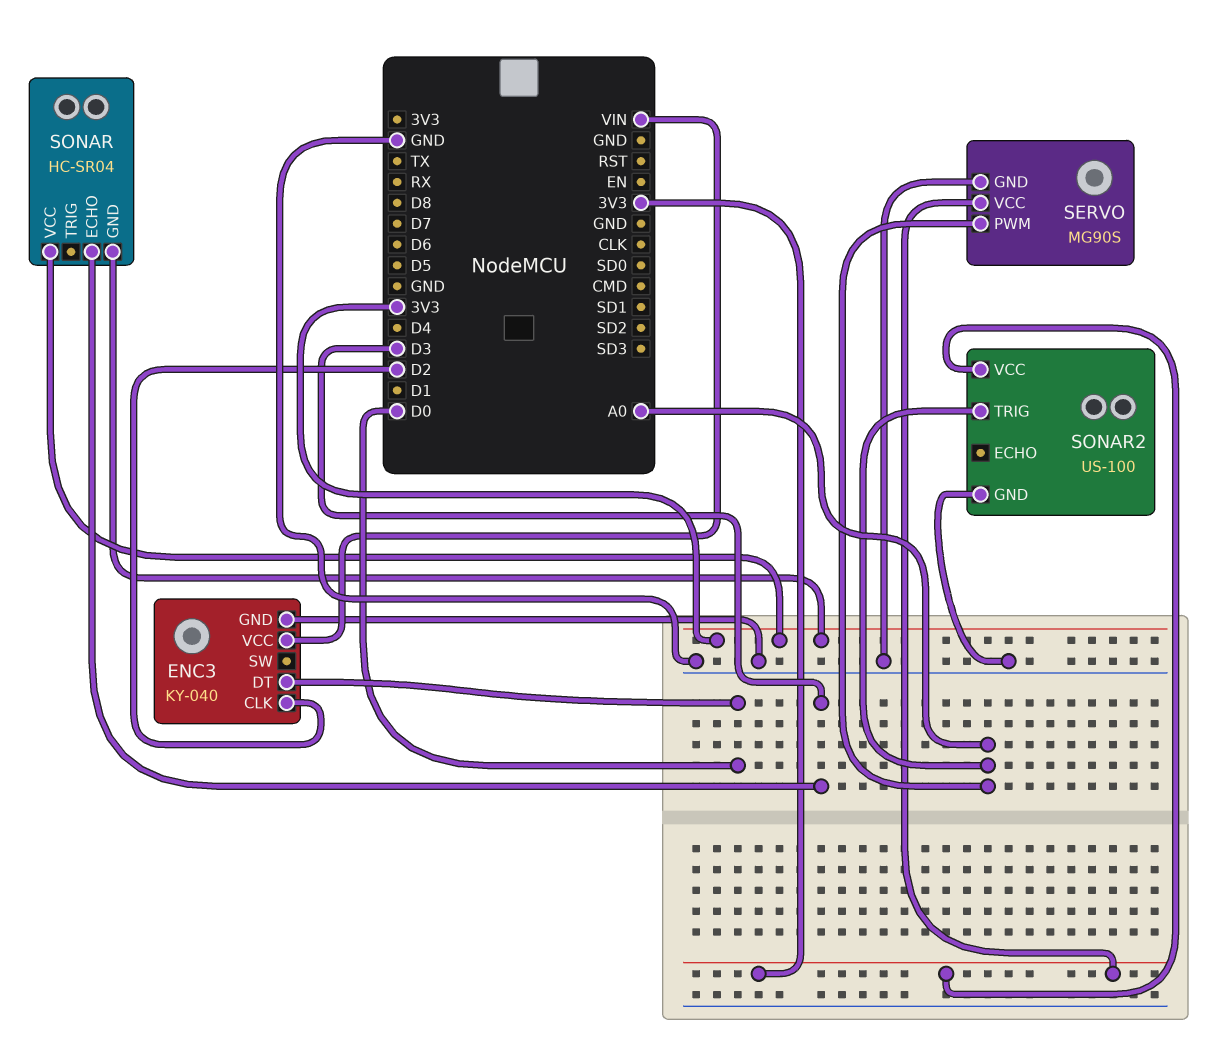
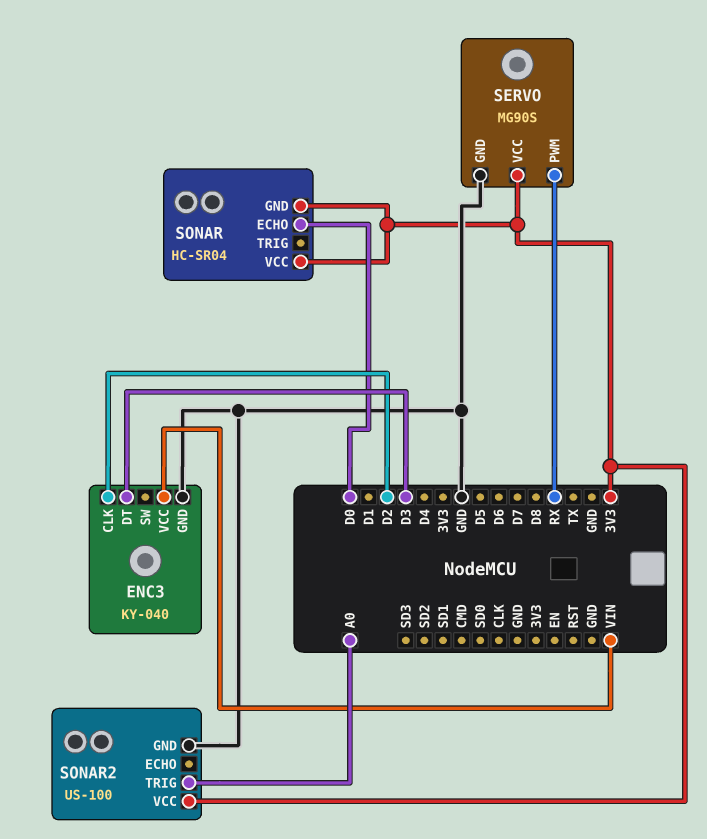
ENC3 pin DT: D0 -> D3
SERVO pin PWM: A0 -> RX
SONAR pin ECHO: D3 -> D0

